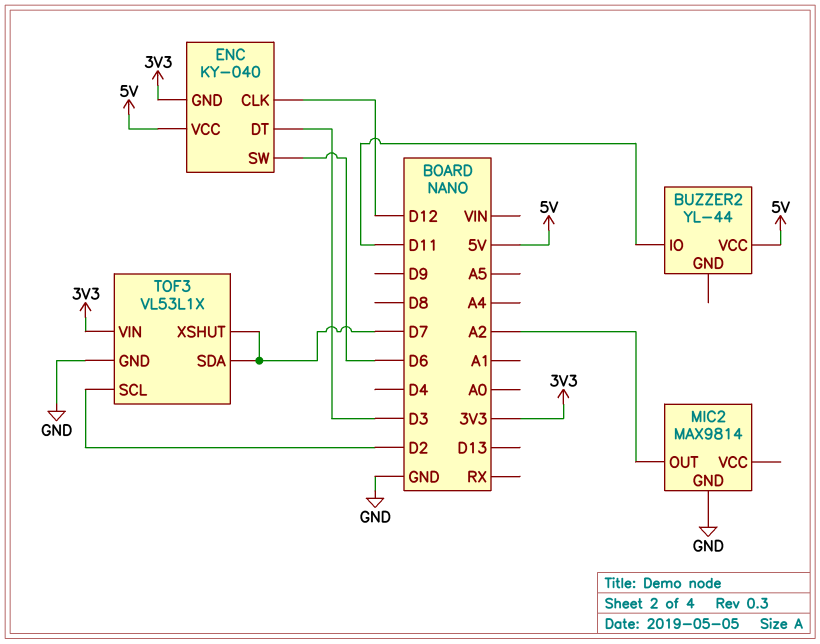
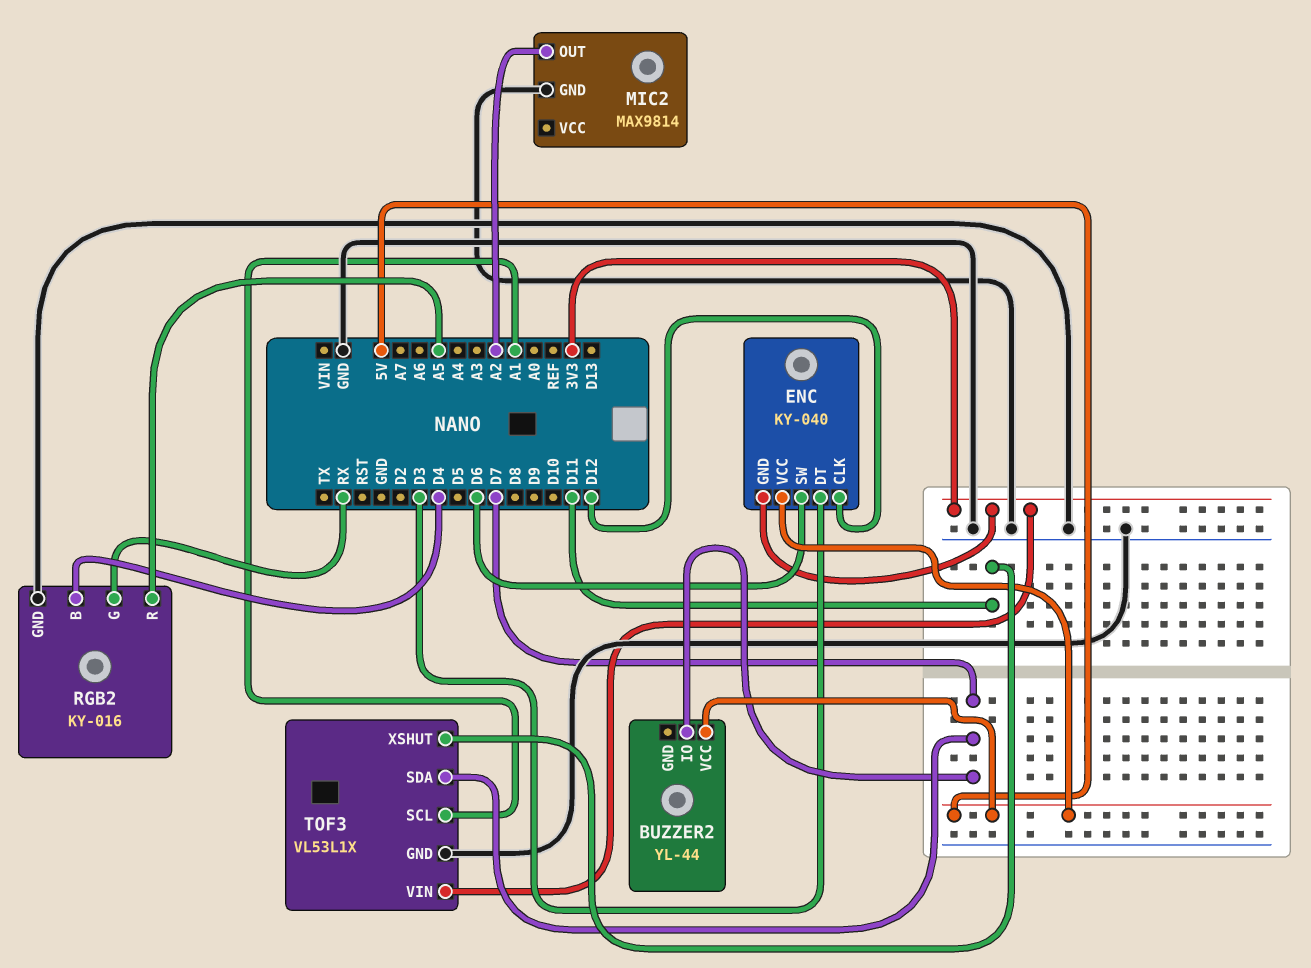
BUZZER2 pin IO: D11 -> D7
RGB2: none -> KY-016
RGB2 pin B: none -> D4
RGB2 pin G: none -> RX
RGB2 pin GND: none -> GND
RGB2 pin R: none -> A5
TOF3 pin SCL: D2 -> A1
TOF3 pin XSHUT: D7 -> D11

